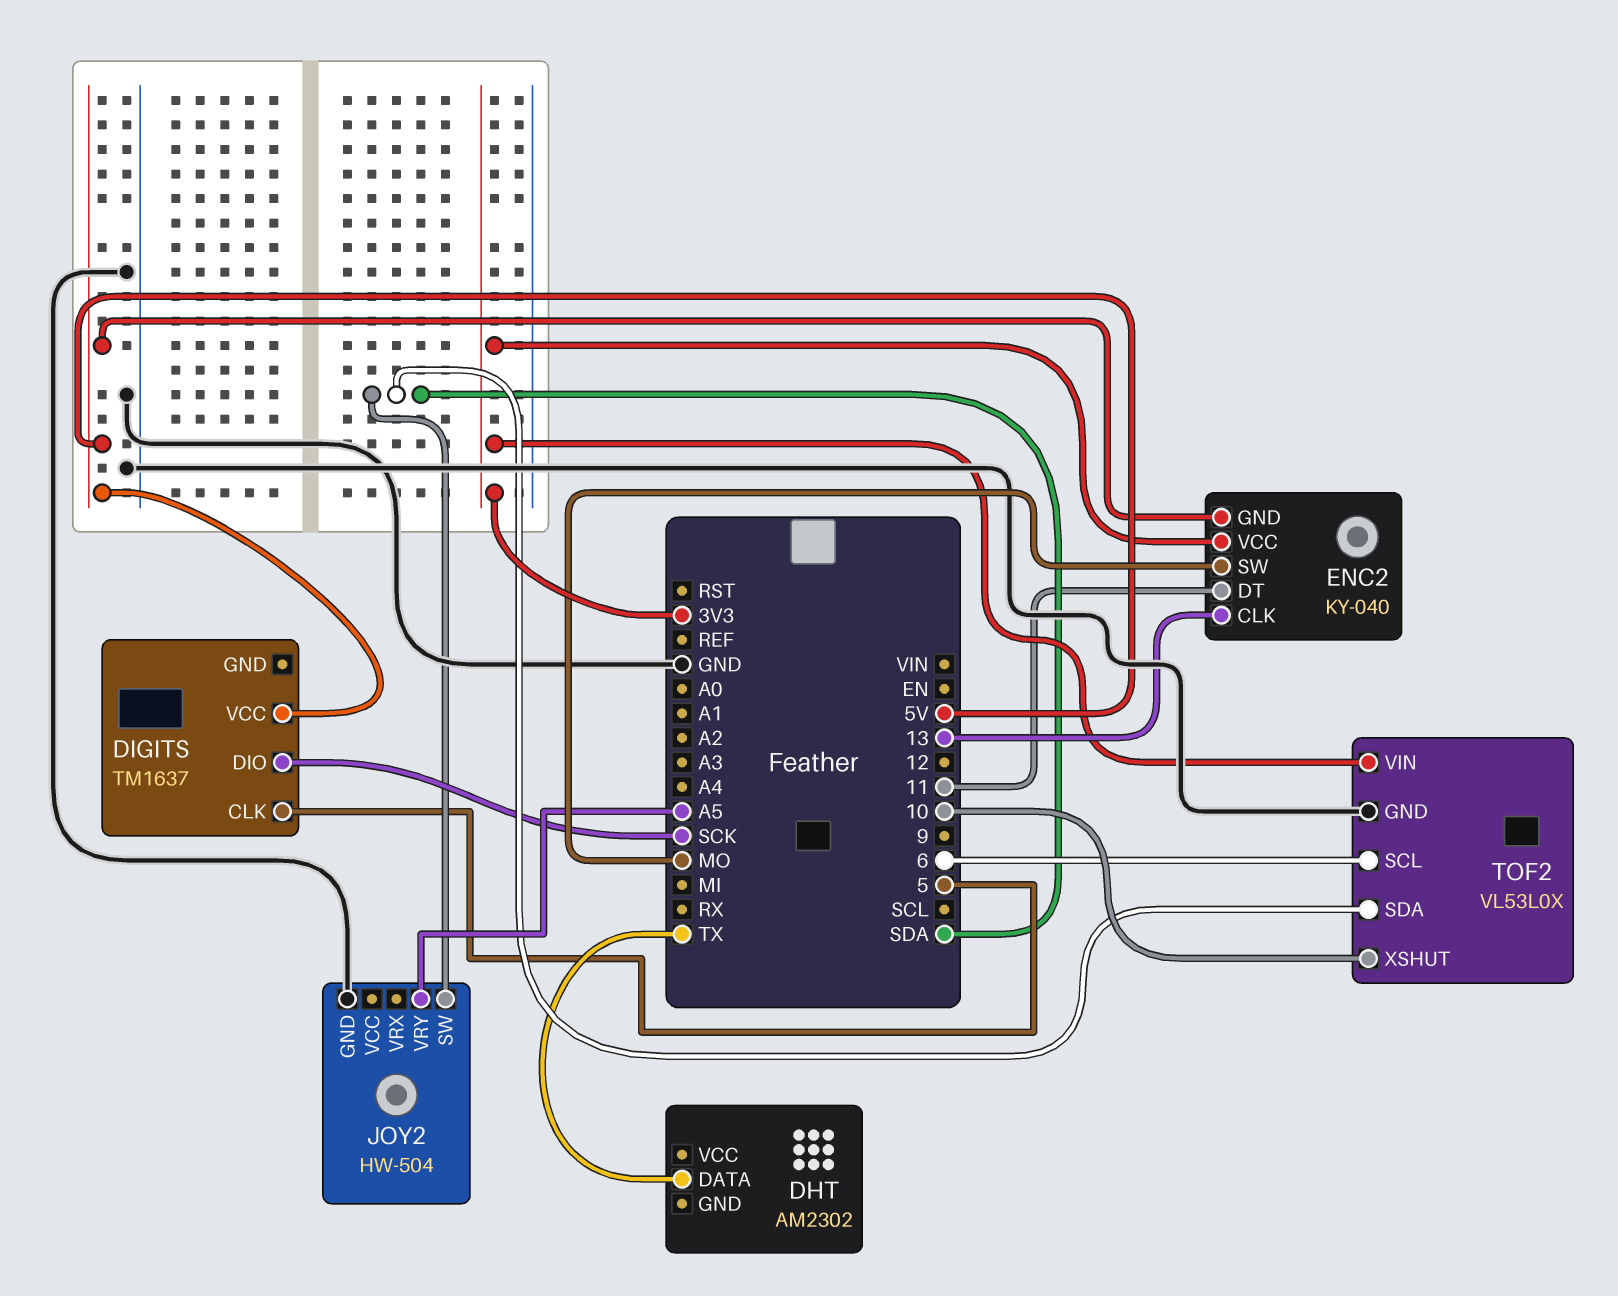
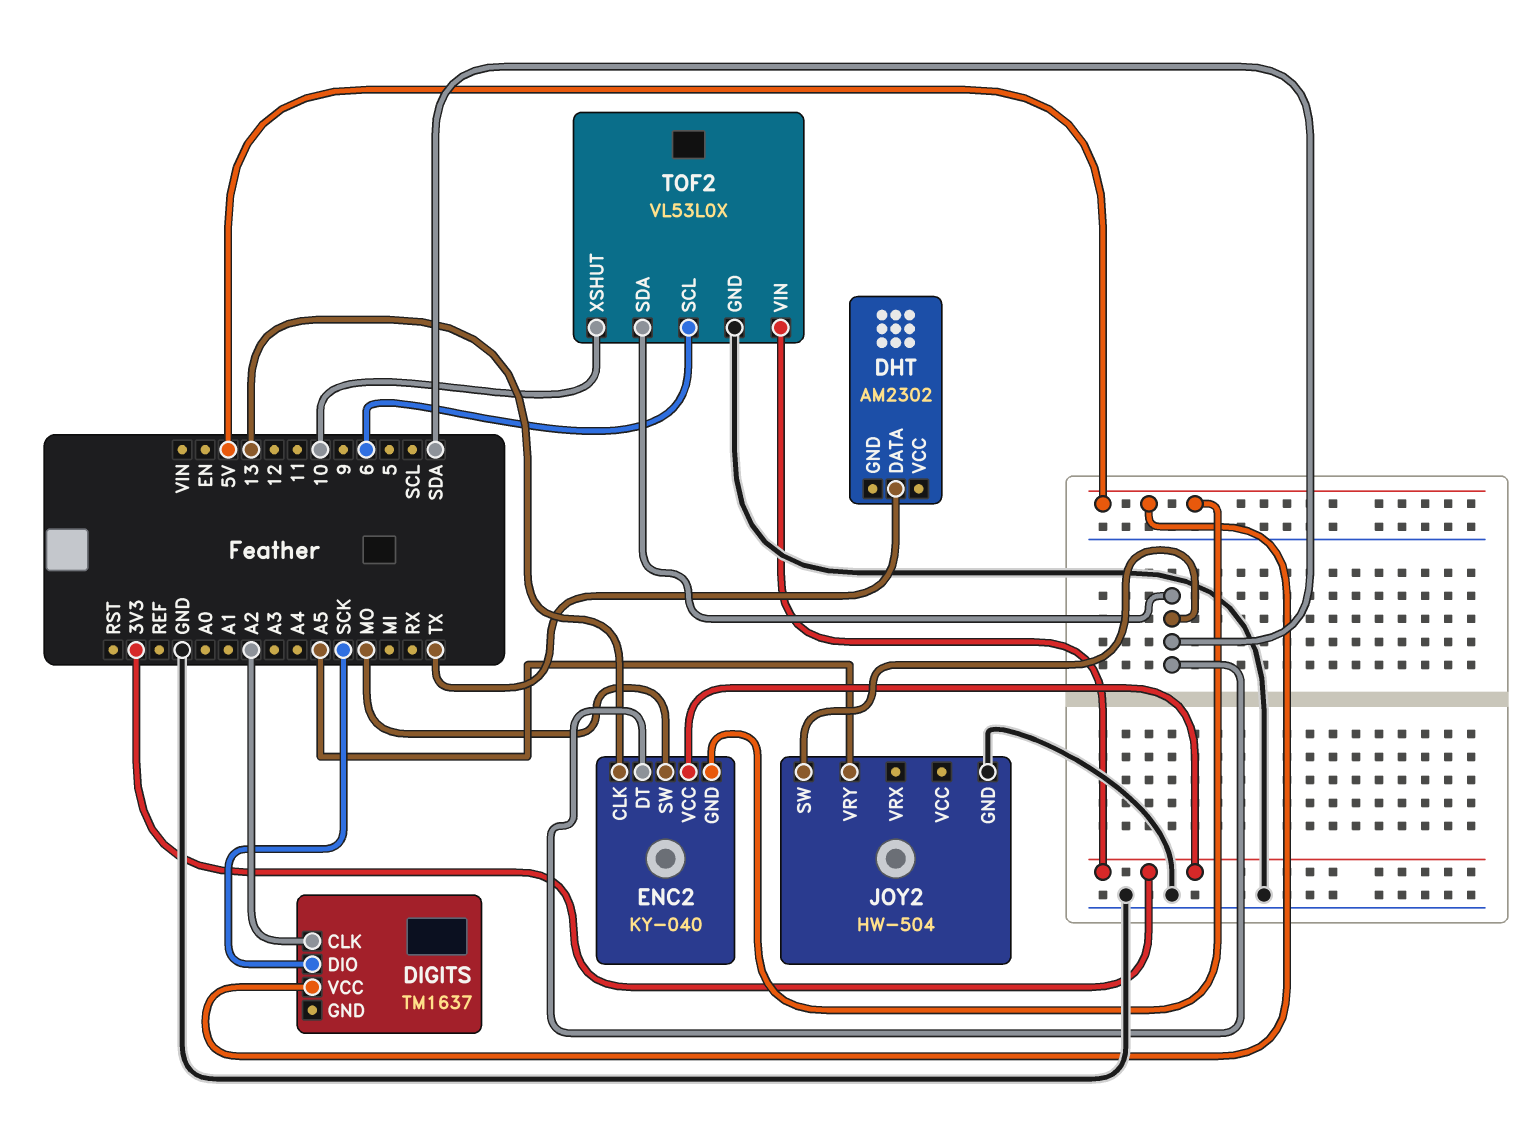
DIGITS pin CLK: 5 -> A2
ENC2 pin DT: 11 -> SDA

